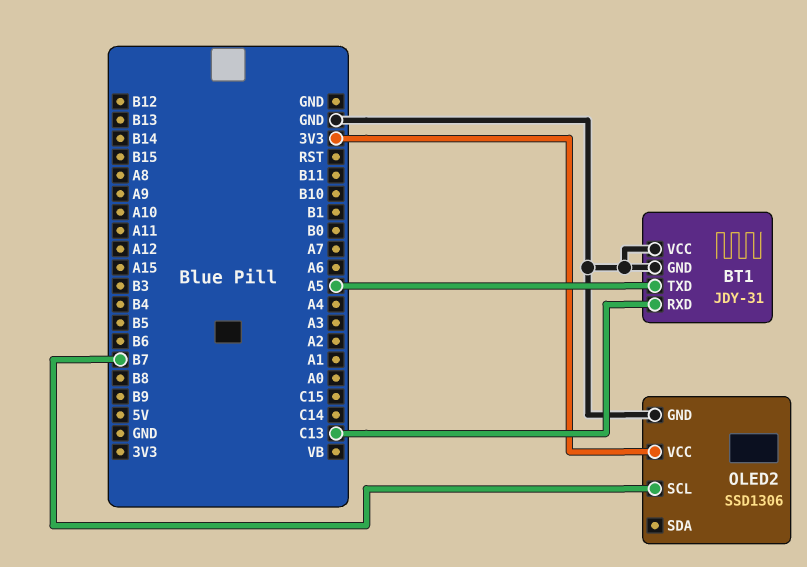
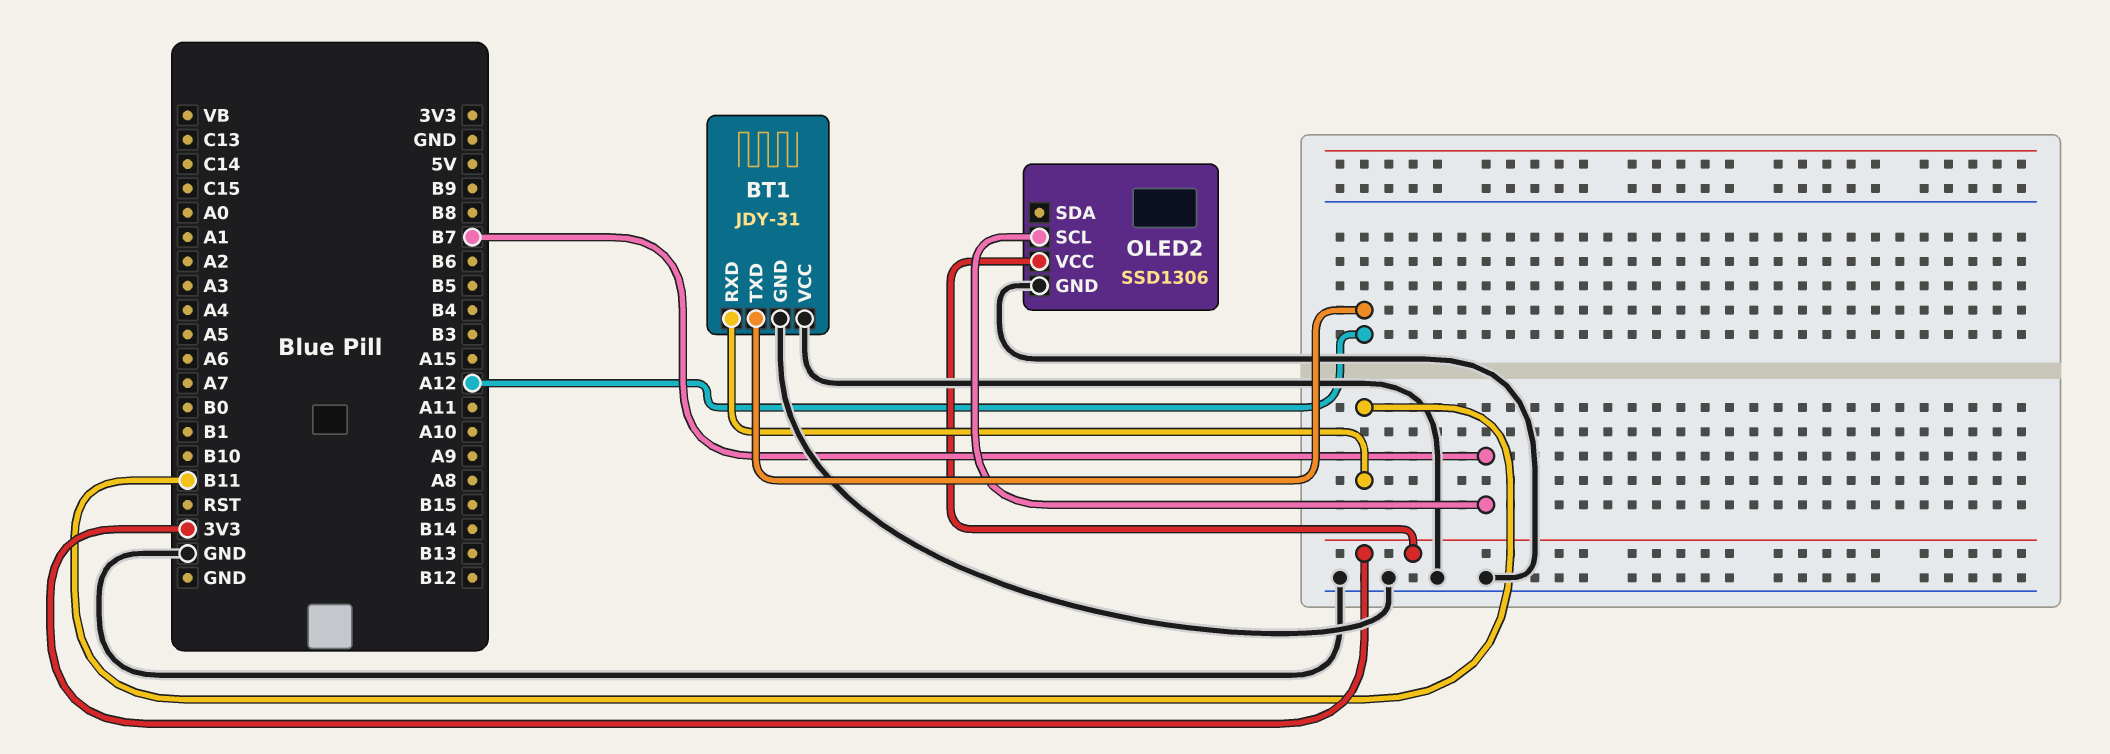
BT1 pin RXD: C13 -> B11
BT1 pin TXD: A5 -> A12

